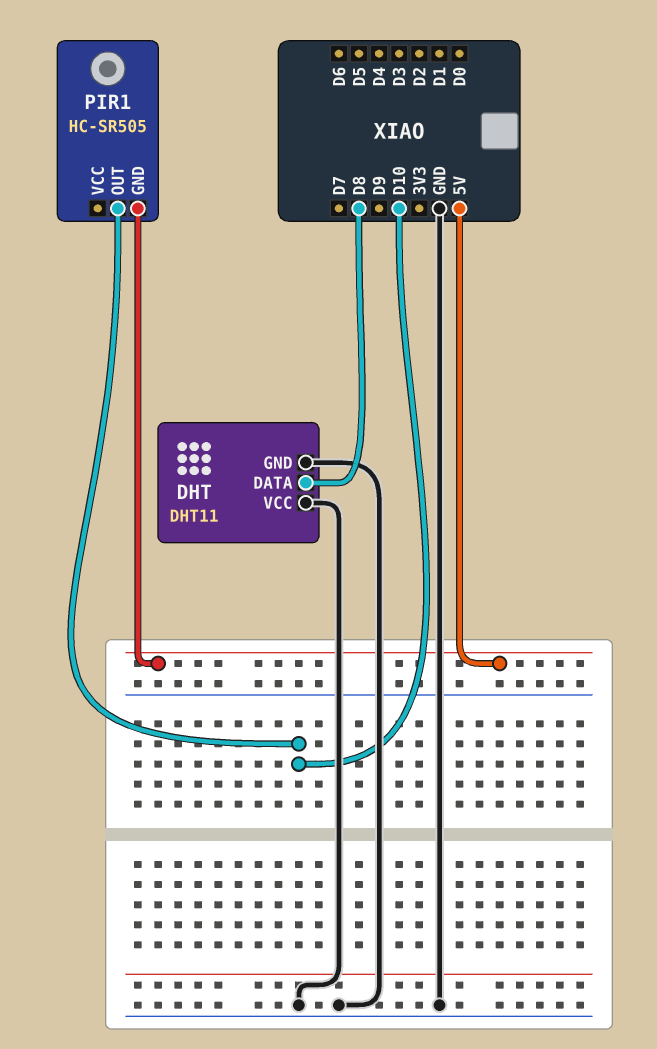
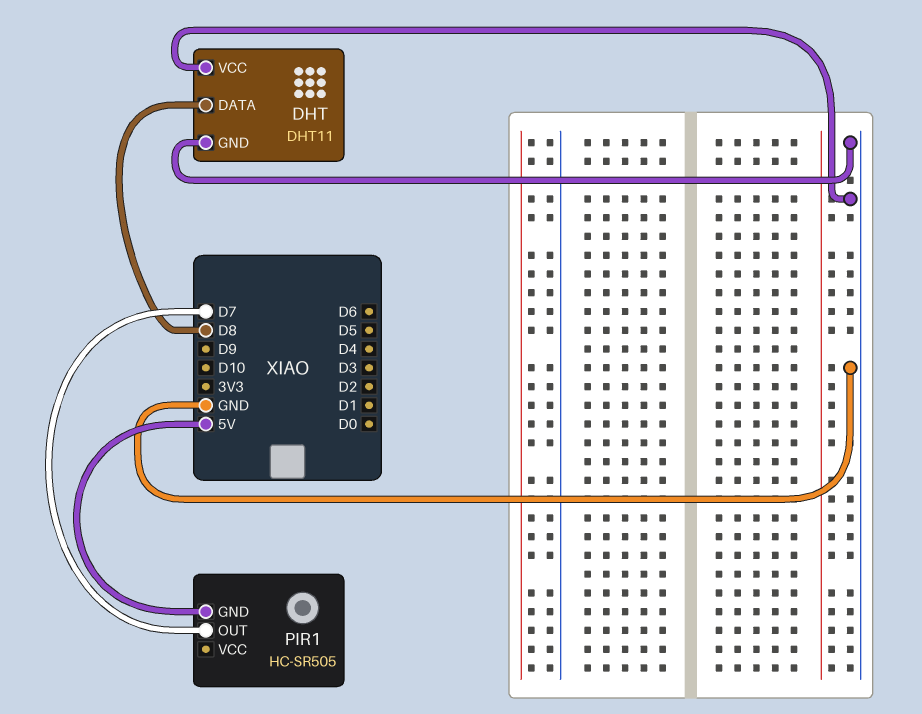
PIR1 pin OUT: D10 -> D7

